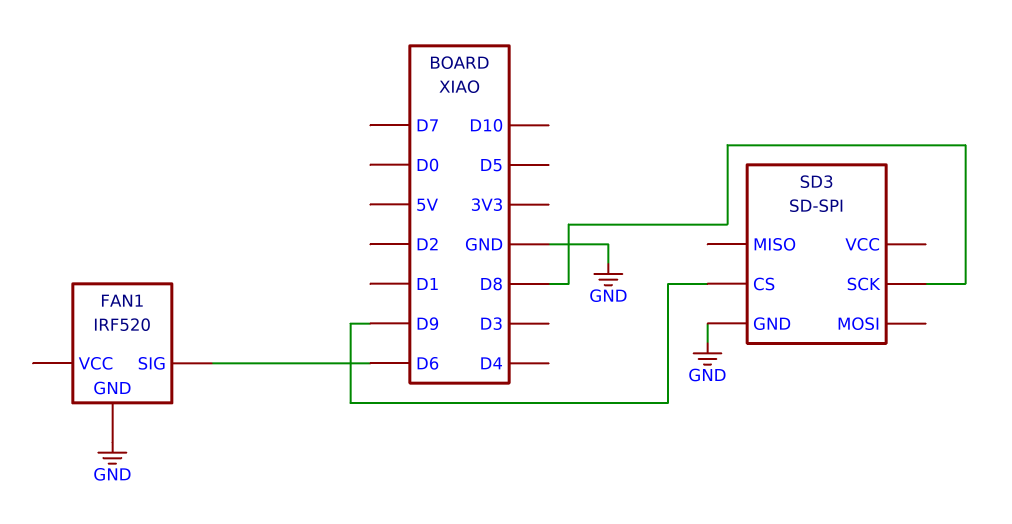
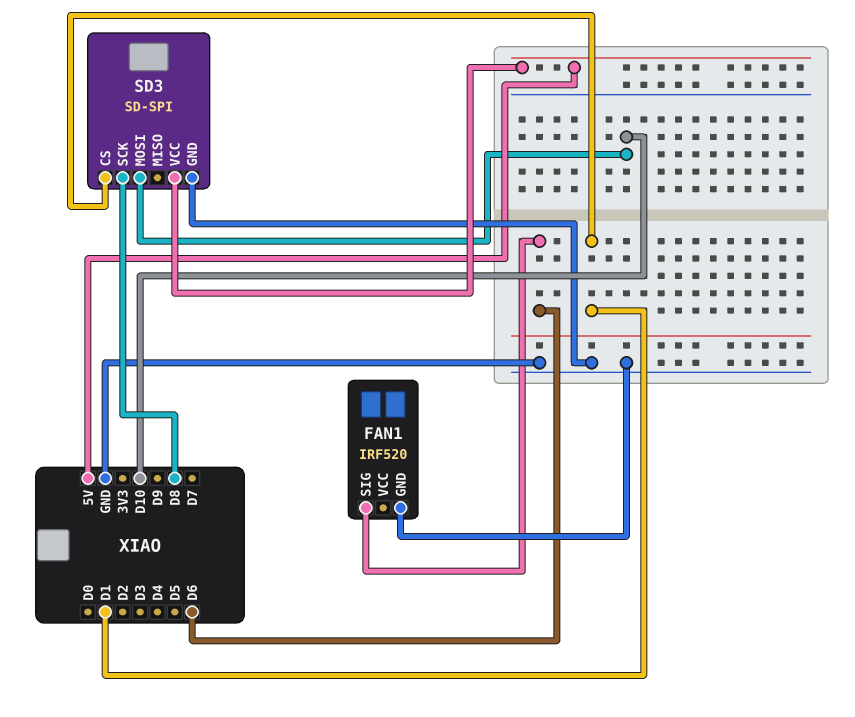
SD3 pin CS: D9 -> D1
SD3 pin MOSI: none -> D10
SD3 pin VCC: none -> 5V

